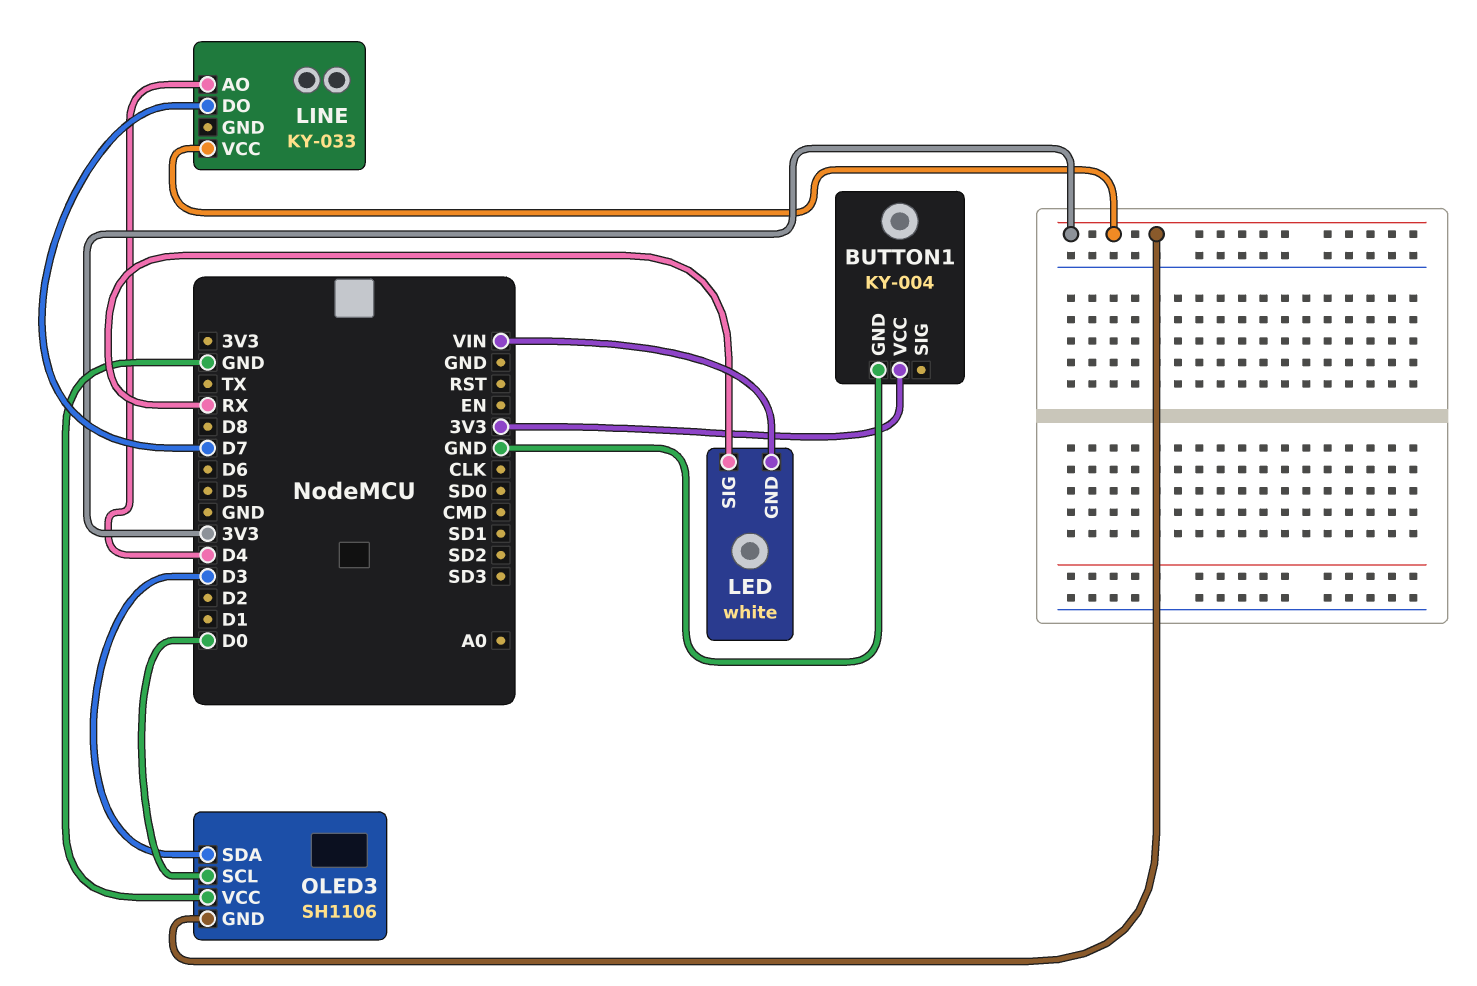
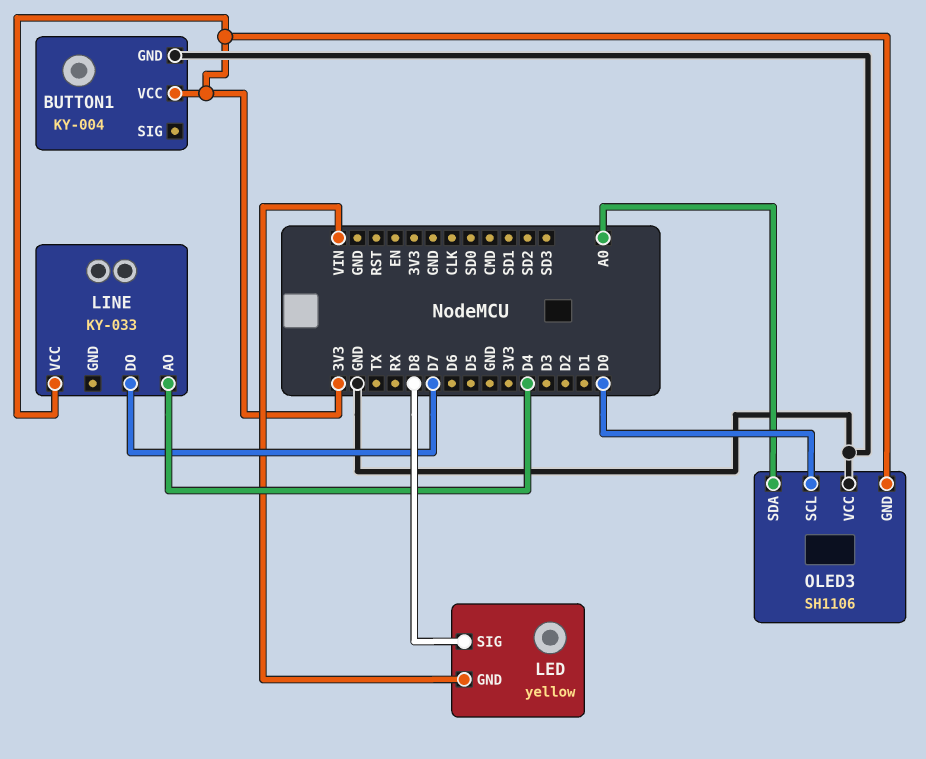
LED: white -> yellow
LED pin SIG: RX -> D8
OLED3 pin SDA: D3 -> A0

